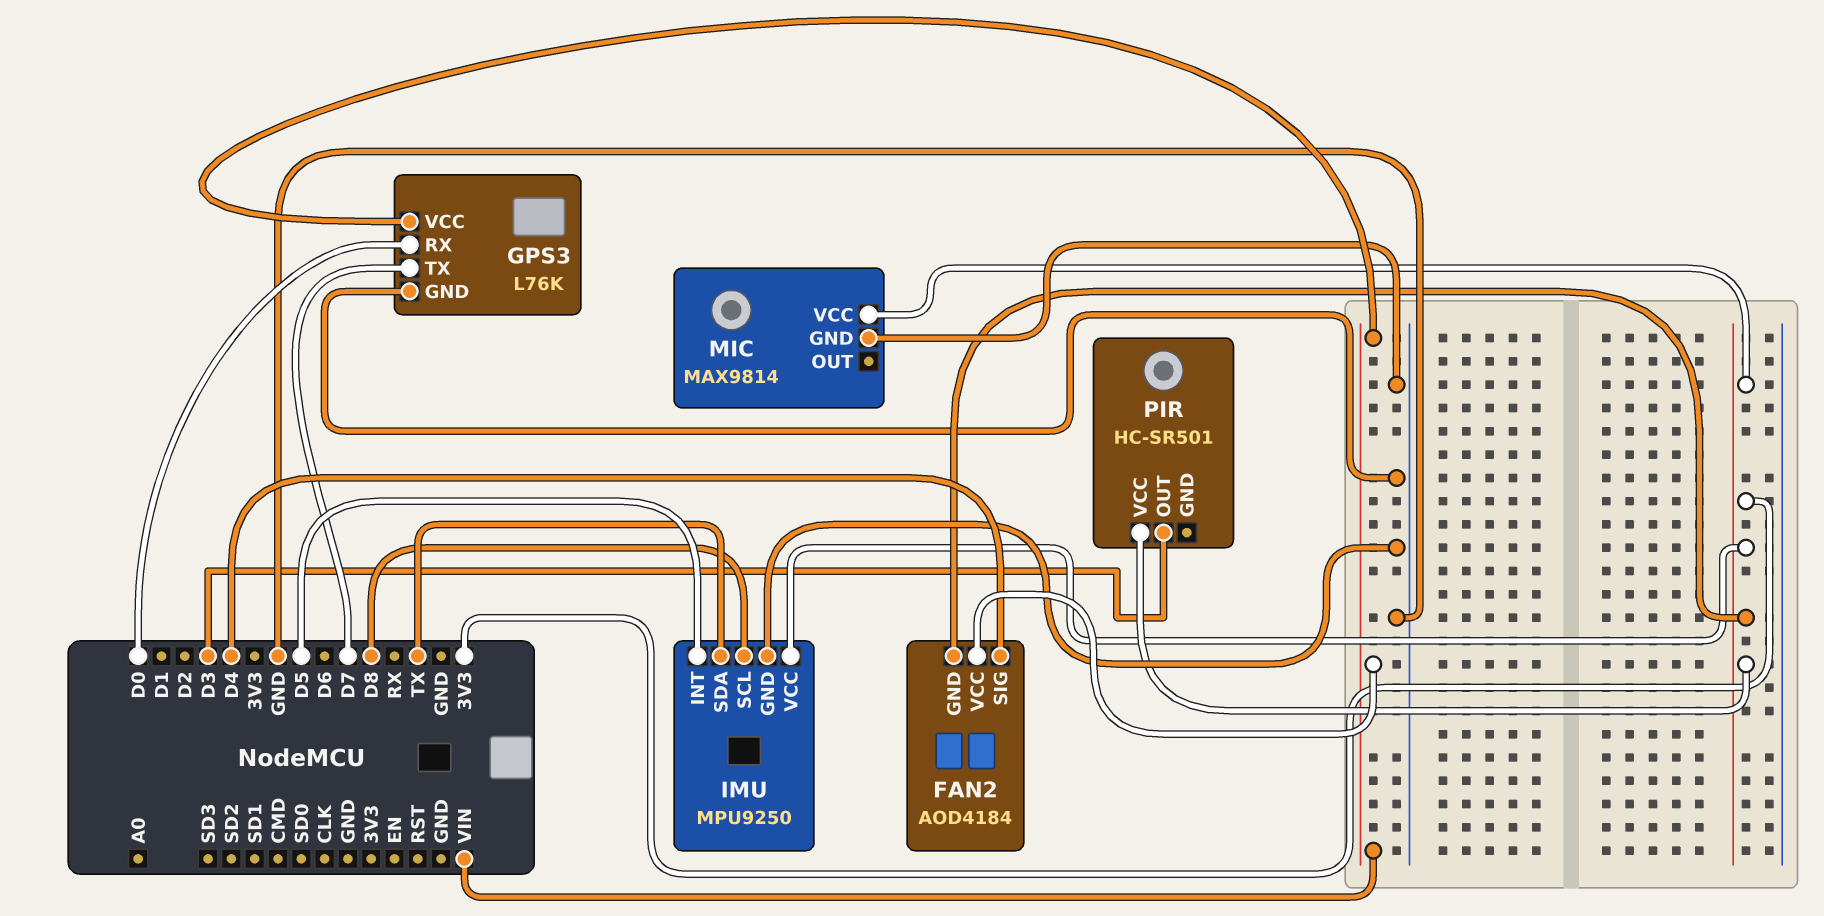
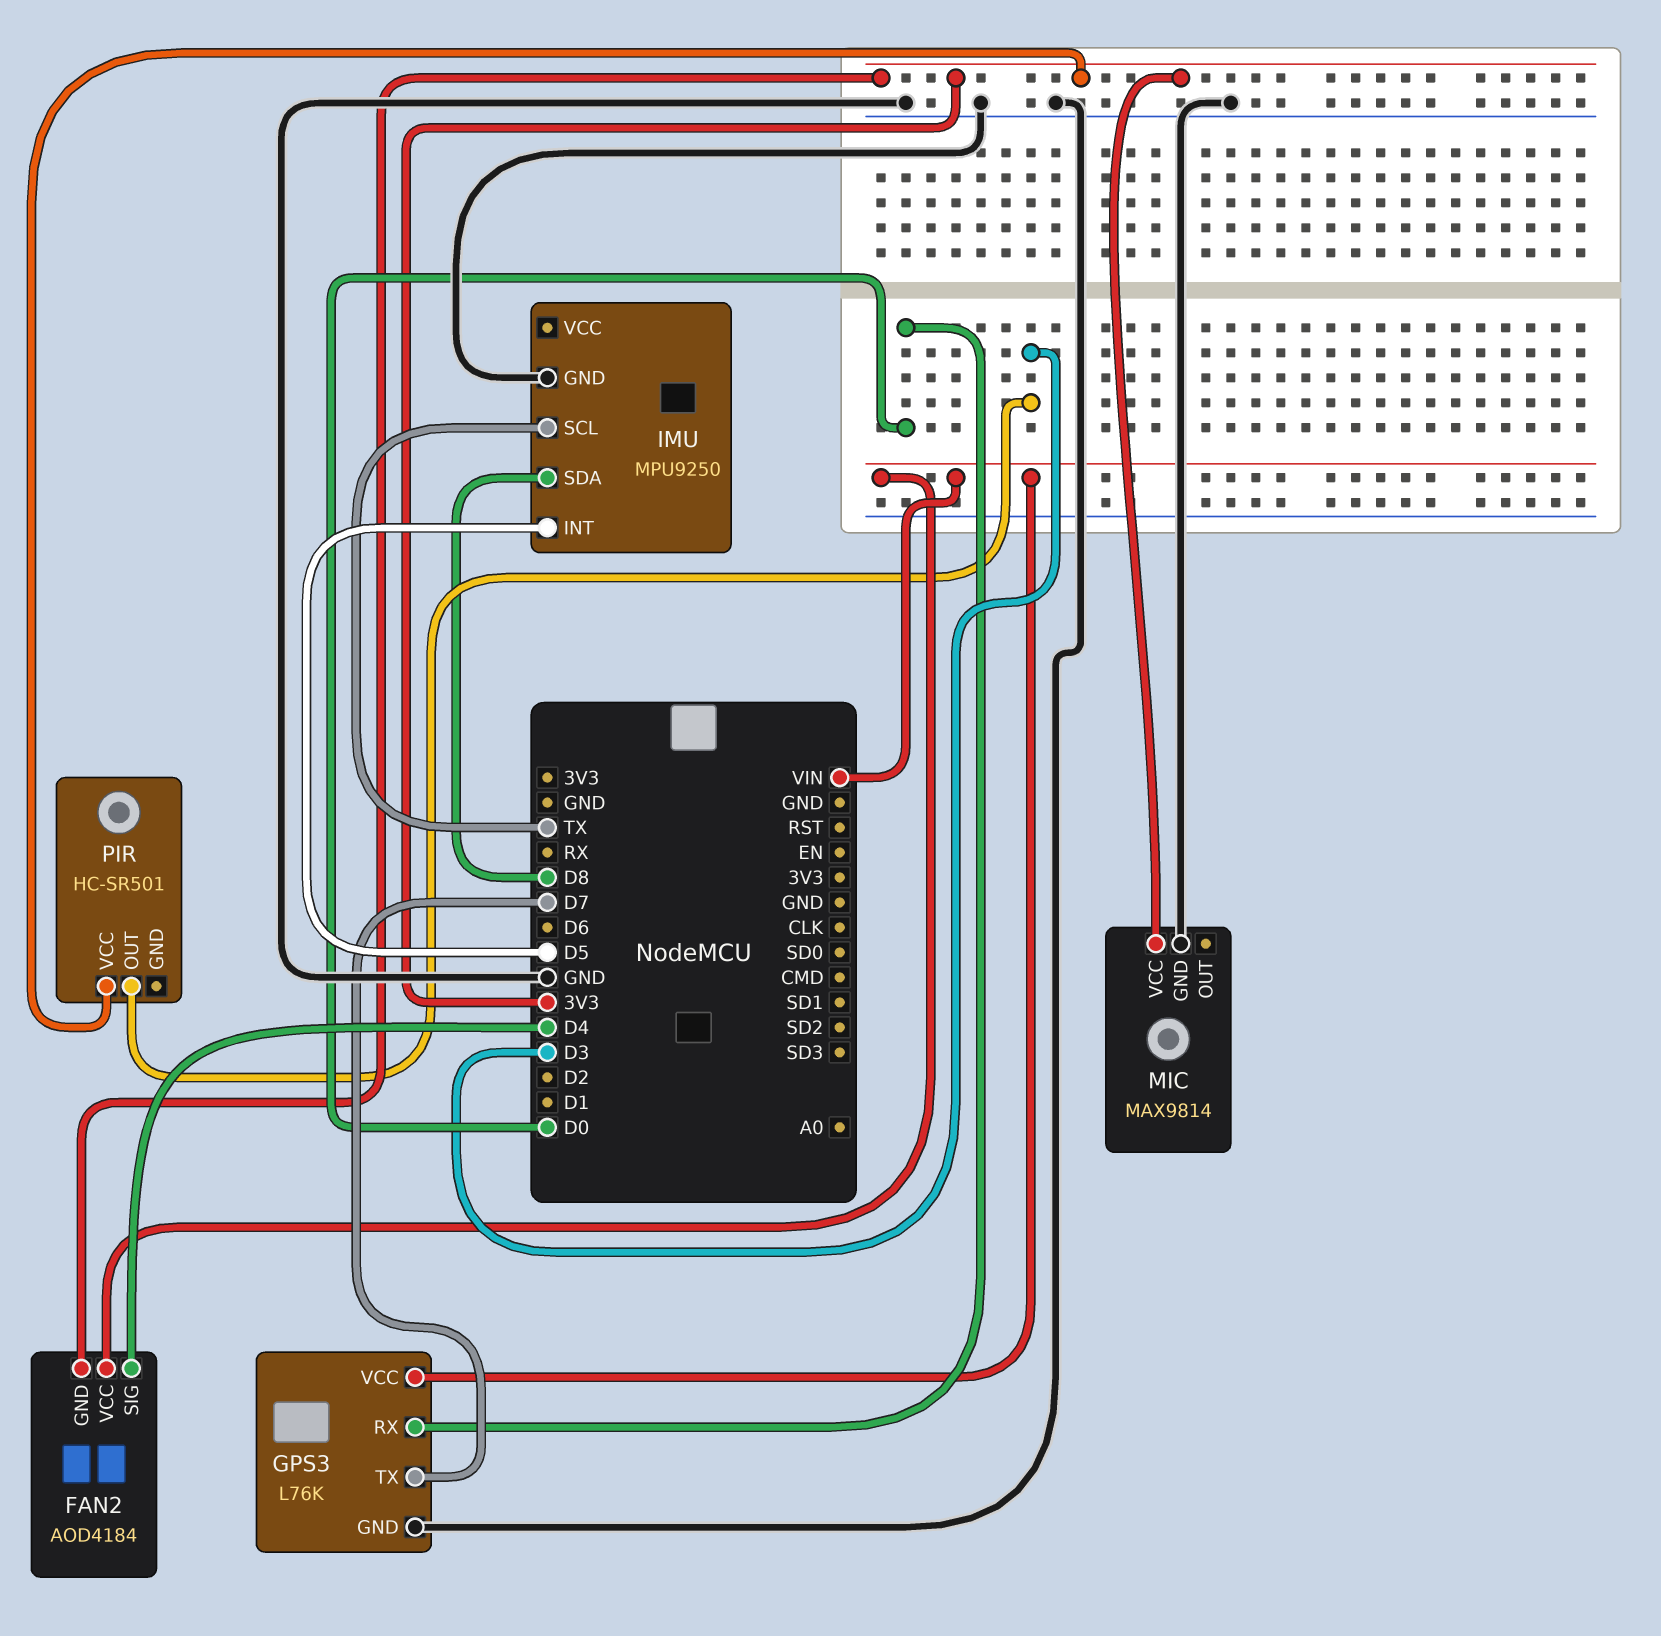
IMU pin SCL: D8 -> TX
IMU pin SDA: TX -> D8
IMU pin VCC: 3V3 -> none

